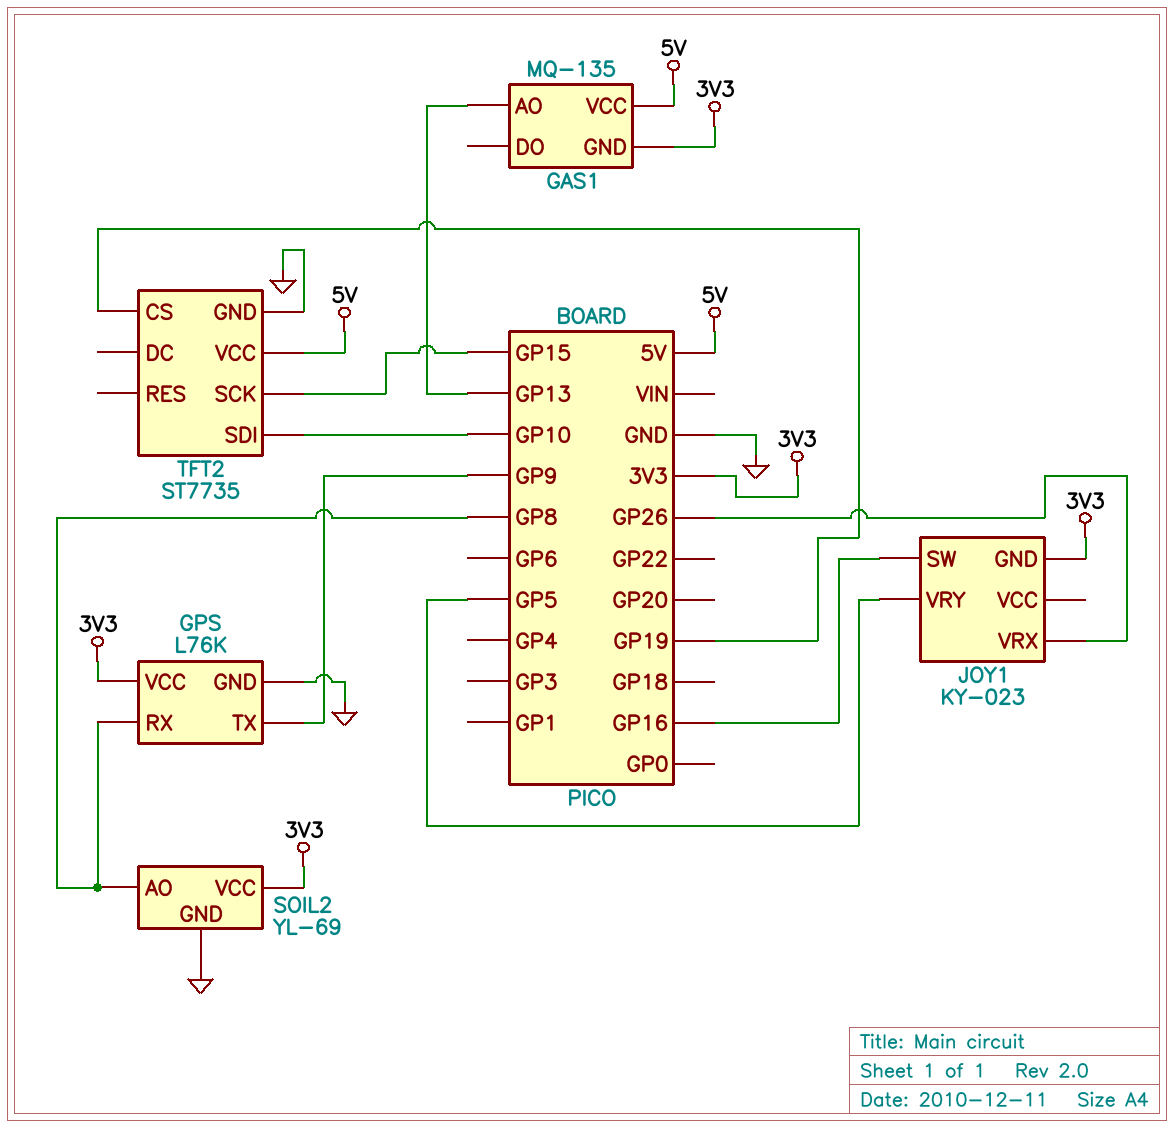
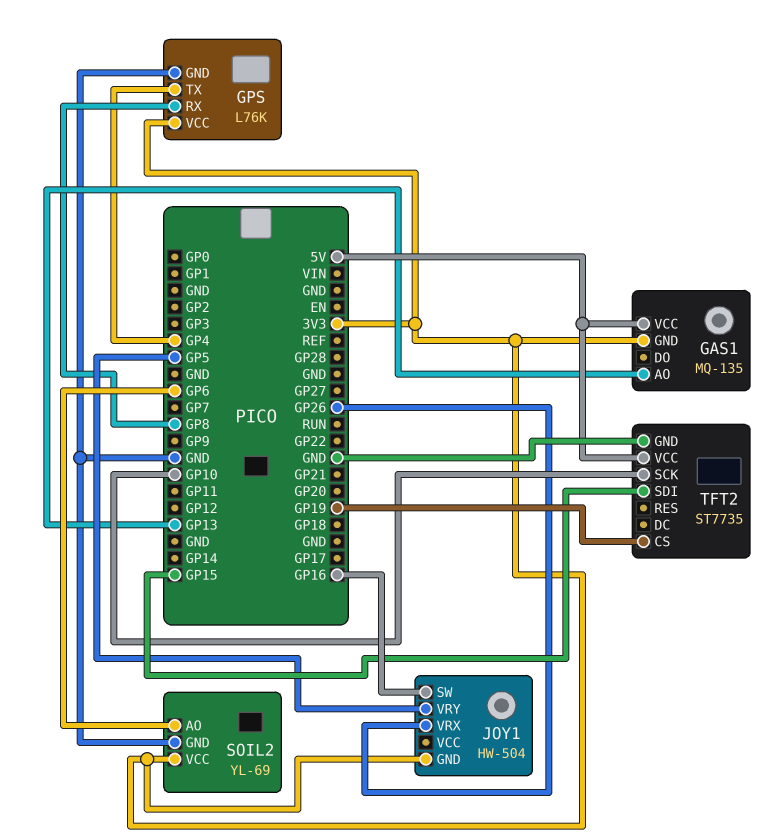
GPS pin TX: GP9 -> GP4
JOY1: KY-023 -> HW-504
SOIL2 pin AO: GP8 -> GP6
TFT2 pin SCK: GP15 -> GP10
TFT2 pin SDI: GP10 -> GP15

